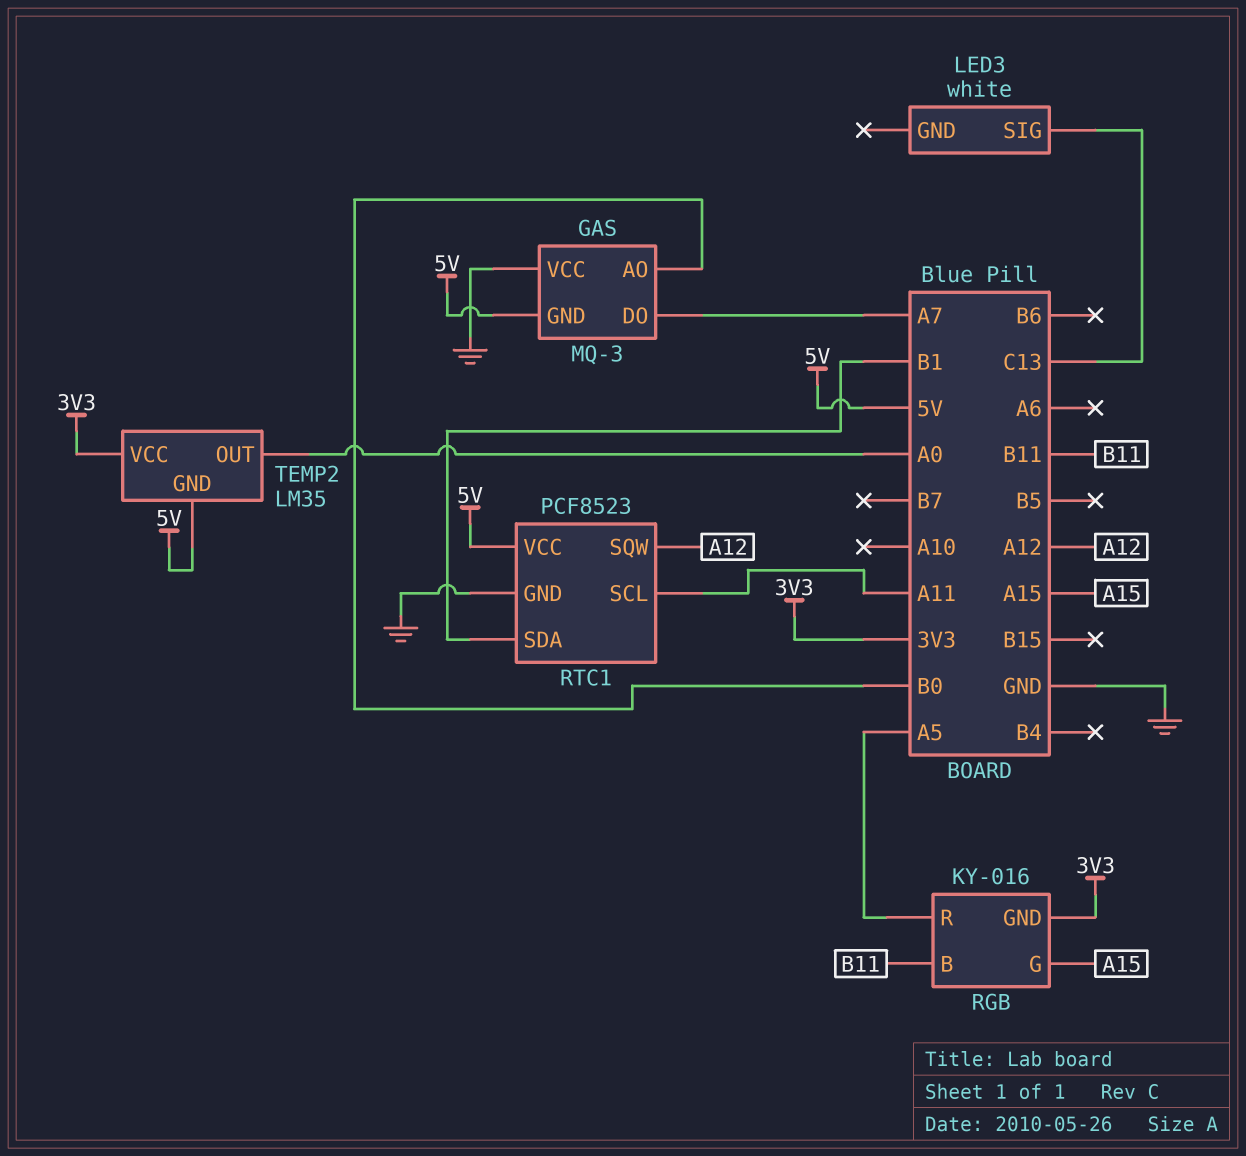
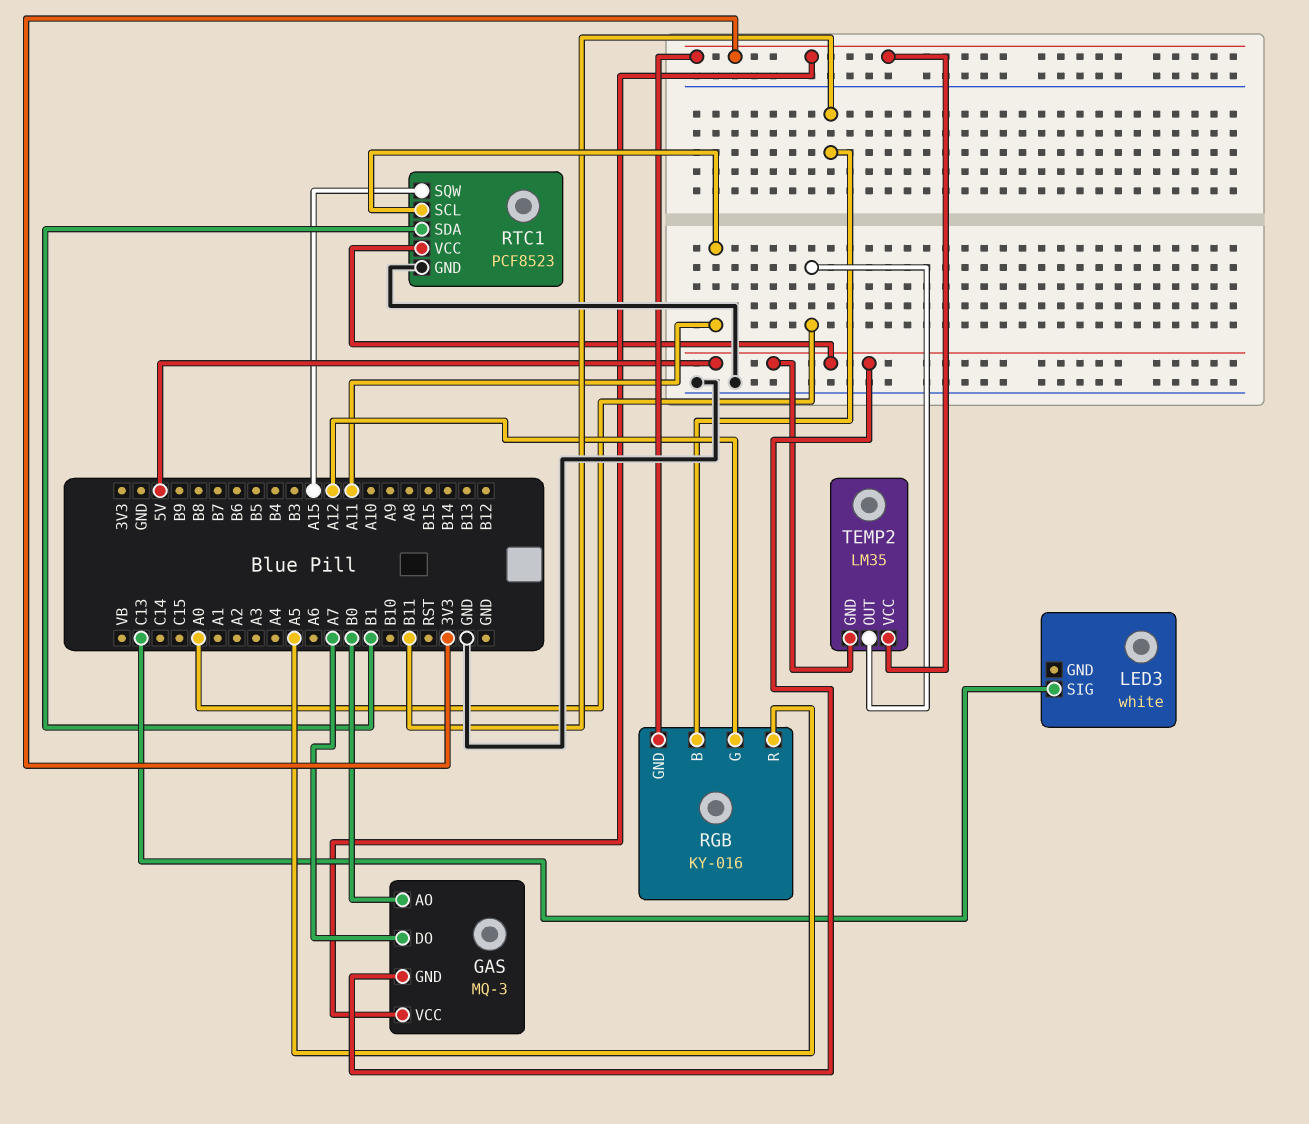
GAS pin VCC: GND -> 3V3
RGB pin G: A15 -> A12
RTC1 pin SQW: A12 -> A15

